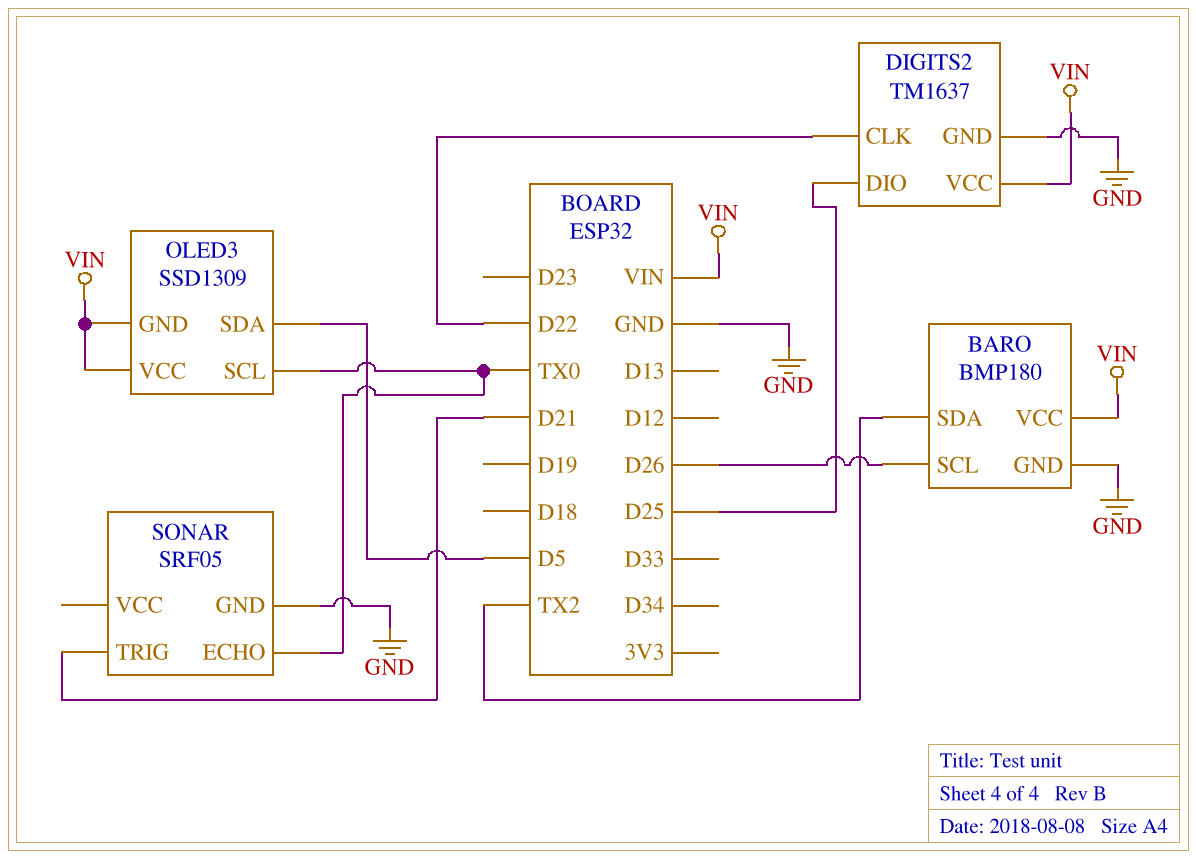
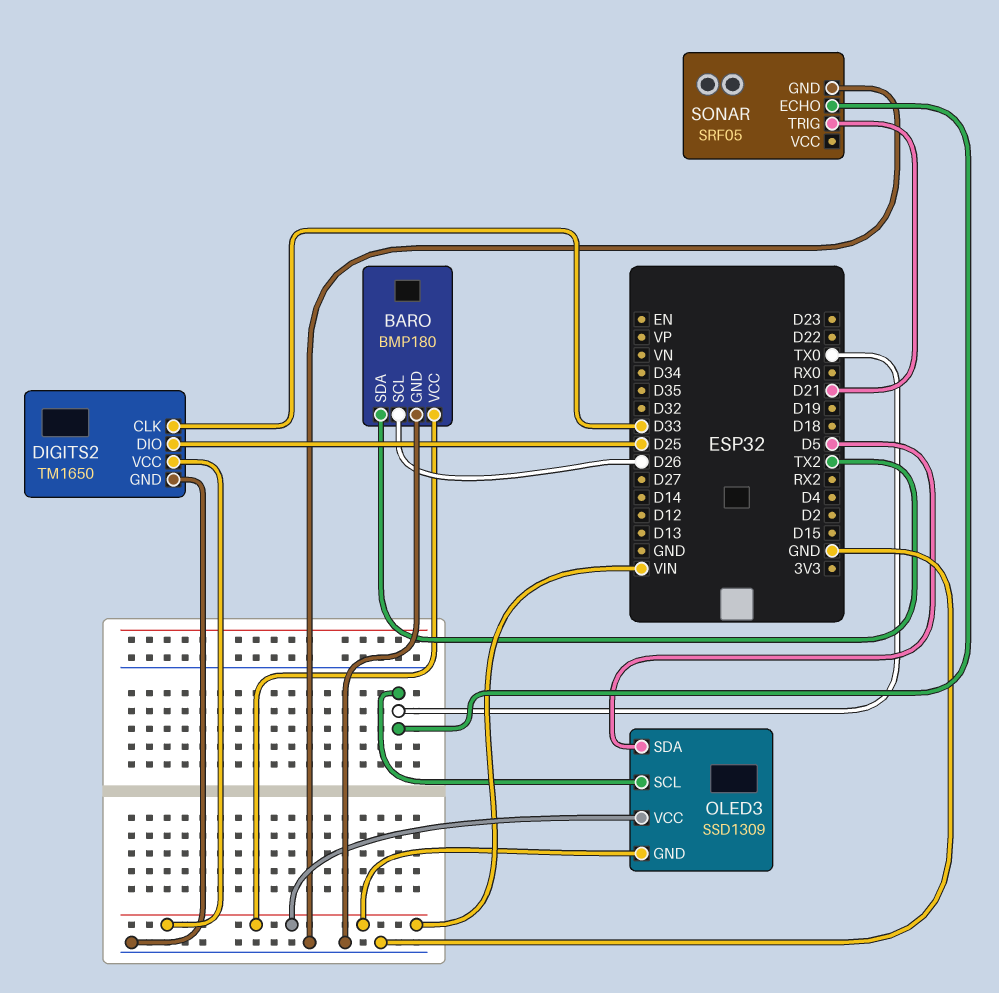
DIGITS2: TM1637 -> TM1650
DIGITS2 pin CLK: D22 -> D33

